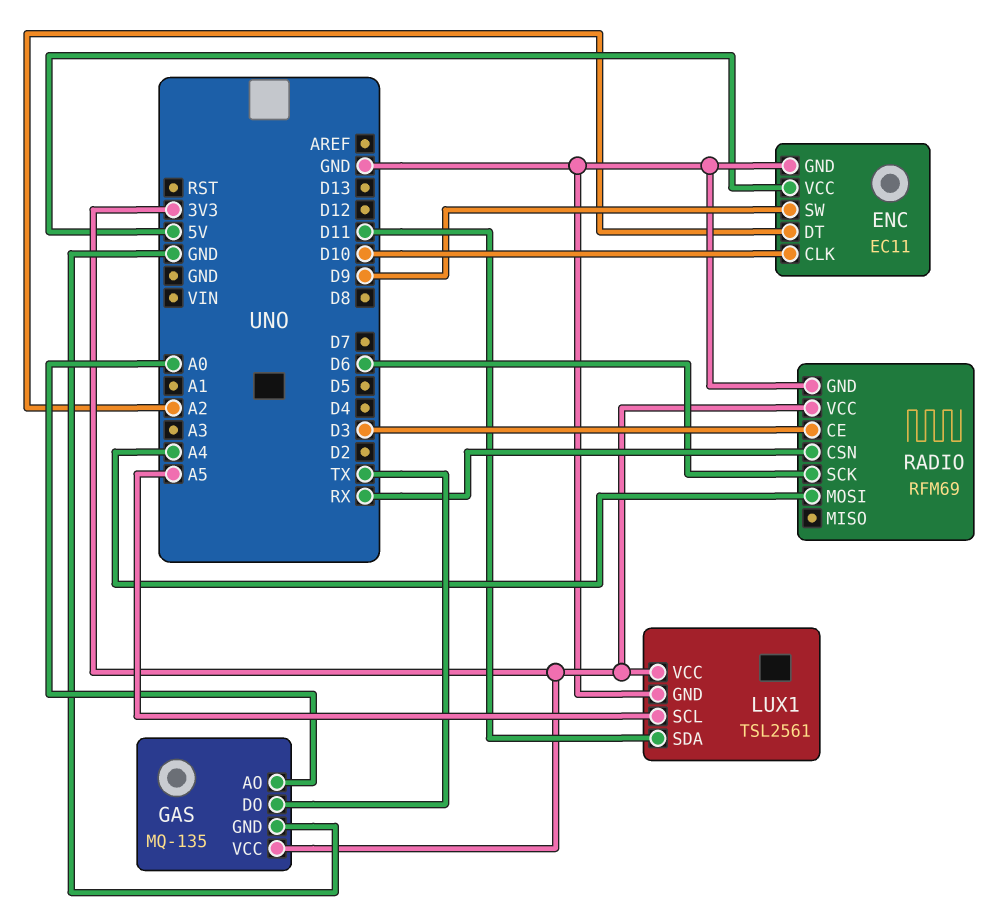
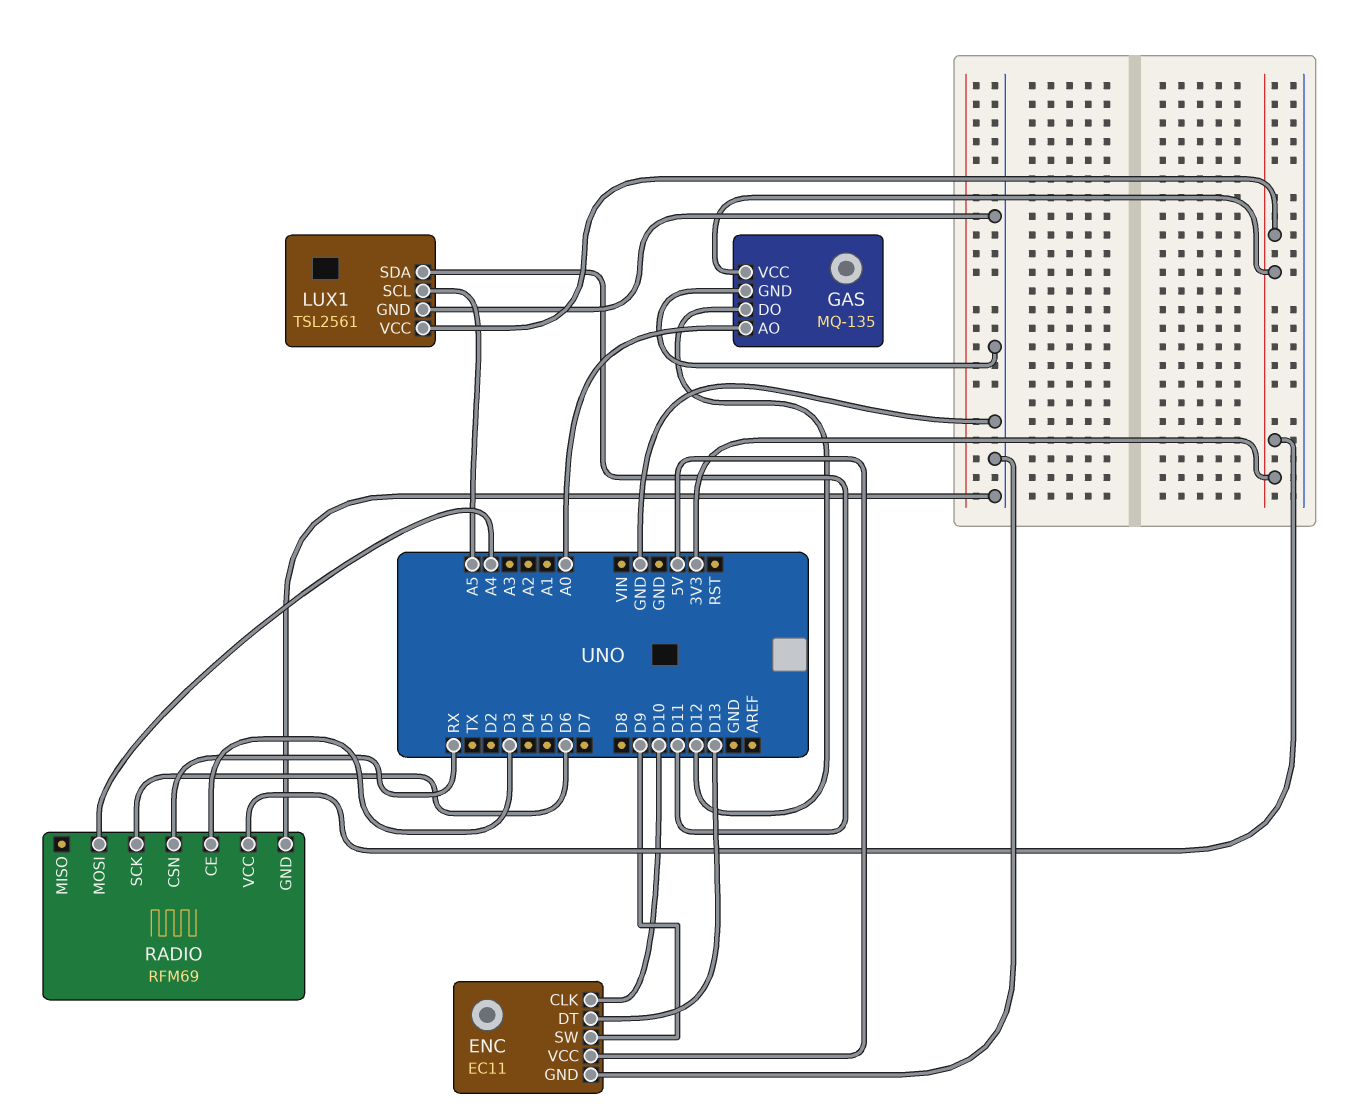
ENC pin DT: A2 -> D13
GAS pin DO: TX -> D12

